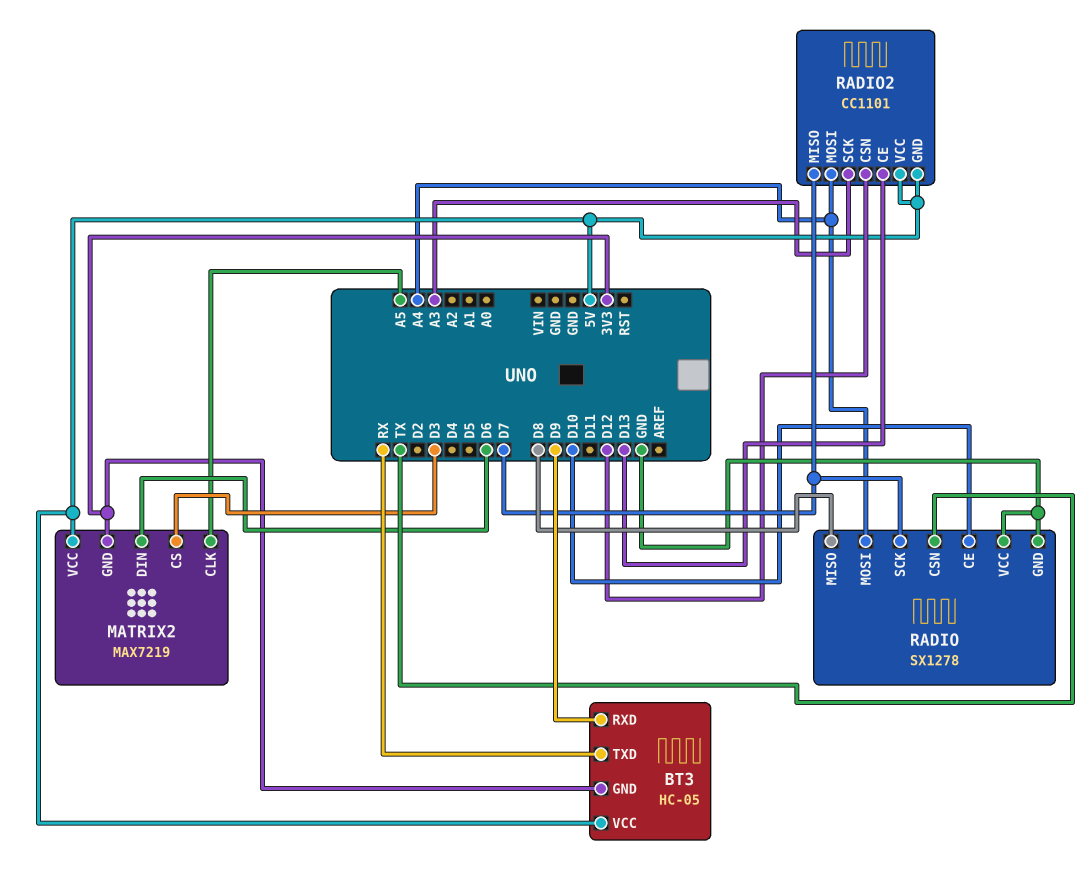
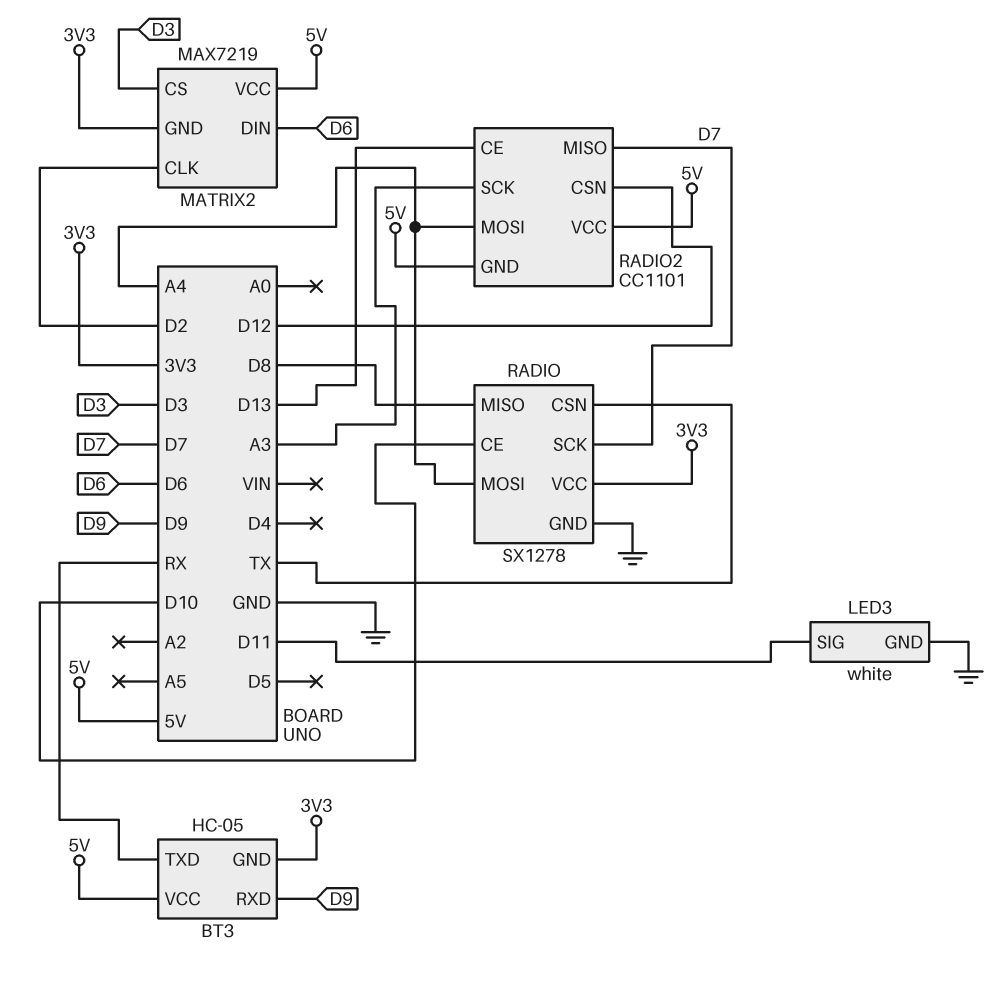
LED3: none -> white
LED3 pin GND: none -> GND
LED3 pin SIG: none -> D11
MATRIX2 pin CLK: A5 -> D2
RADIO pin VCC: GND -> 3V3

